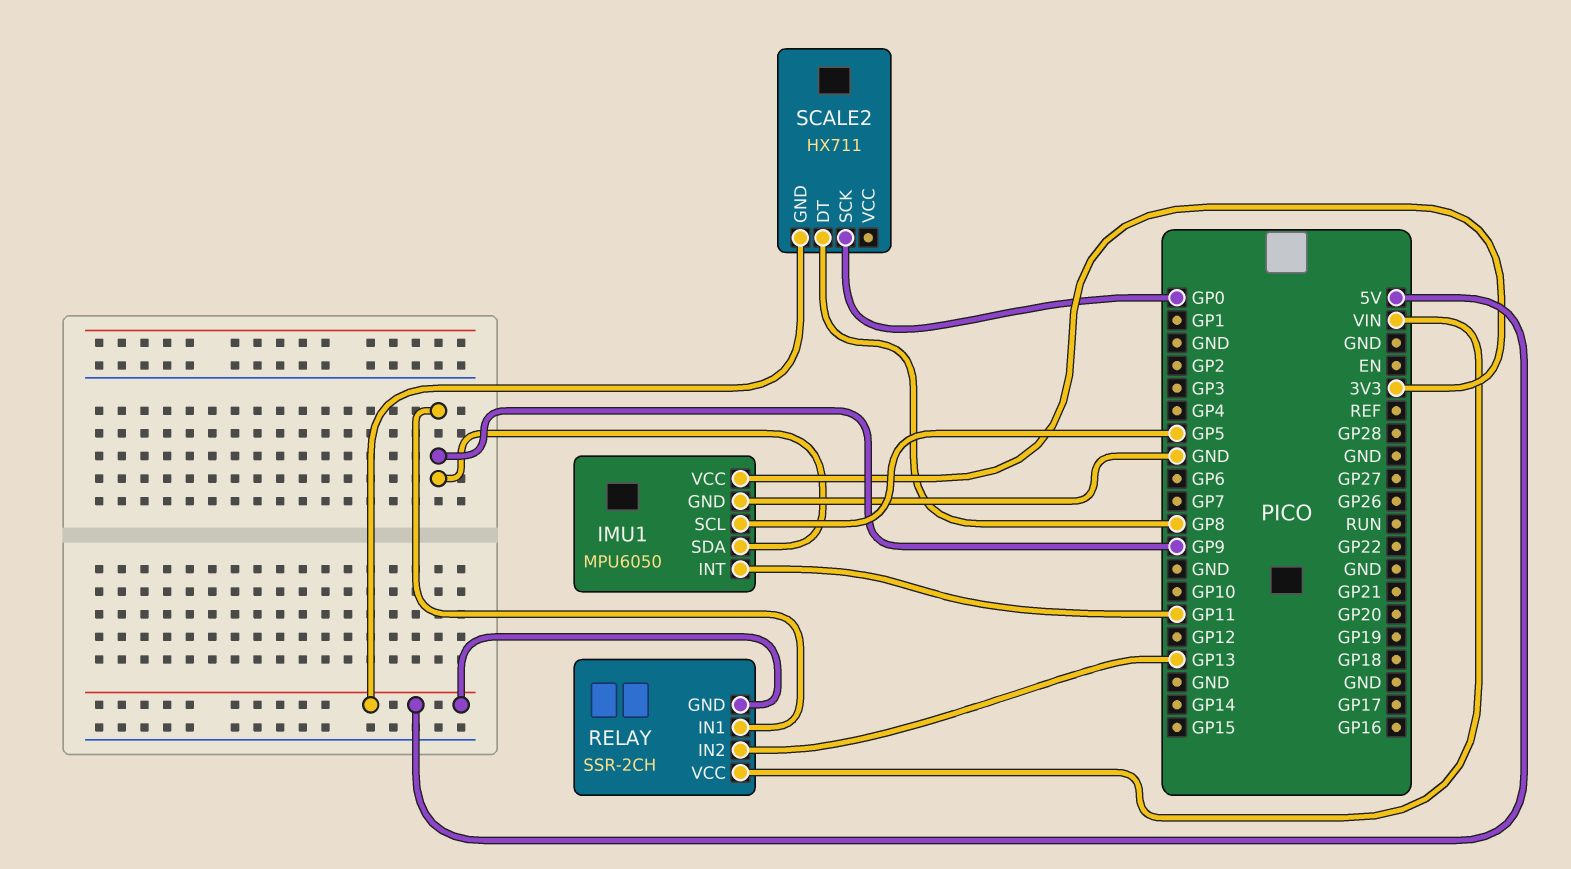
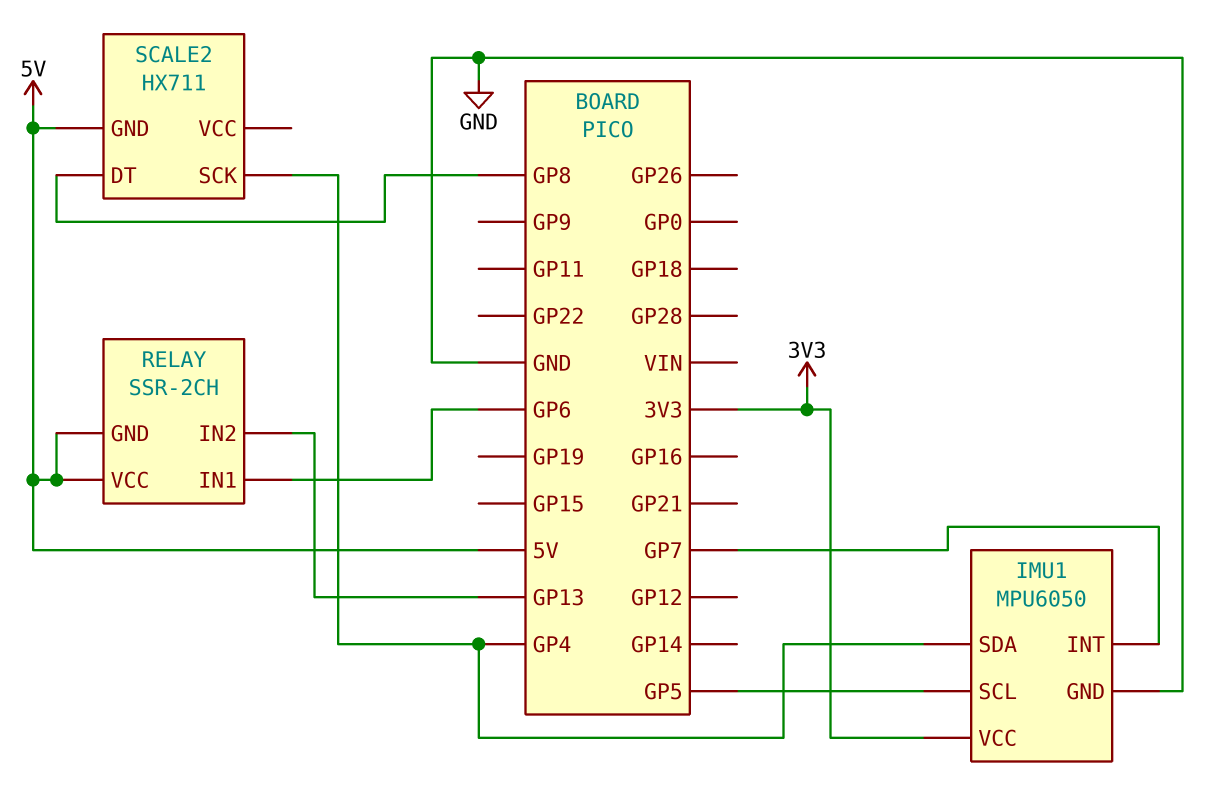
IMU1 pin INT: GP11 -> GP7
IMU1 pin SDA: GP9 -> GP4
RELAY pin IN1: GP9 -> GP6
RELAY pin VCC: VIN -> 5V
SCALE2 pin SCK: GP0 -> GP4

